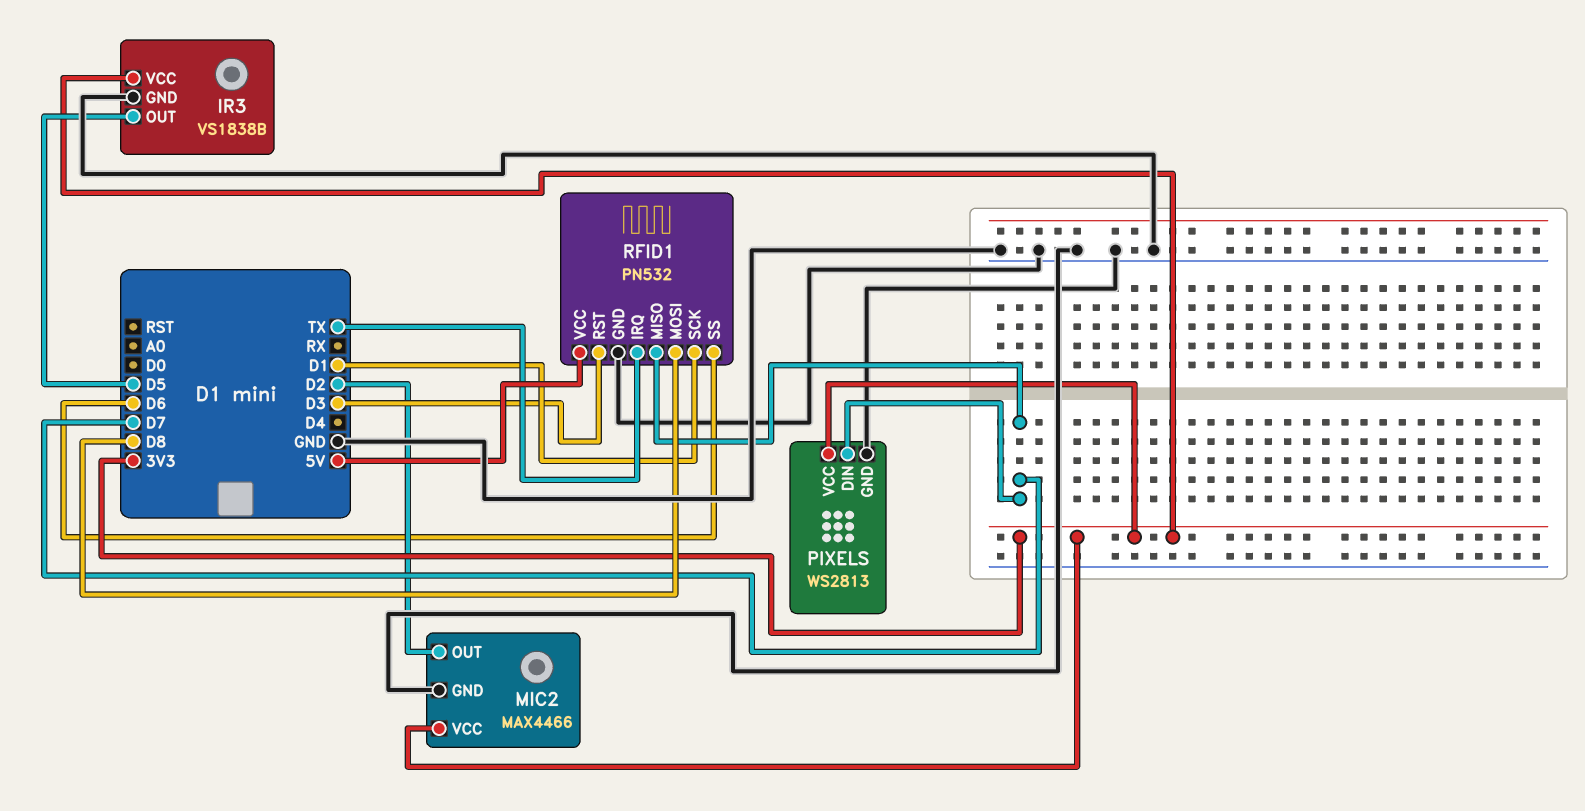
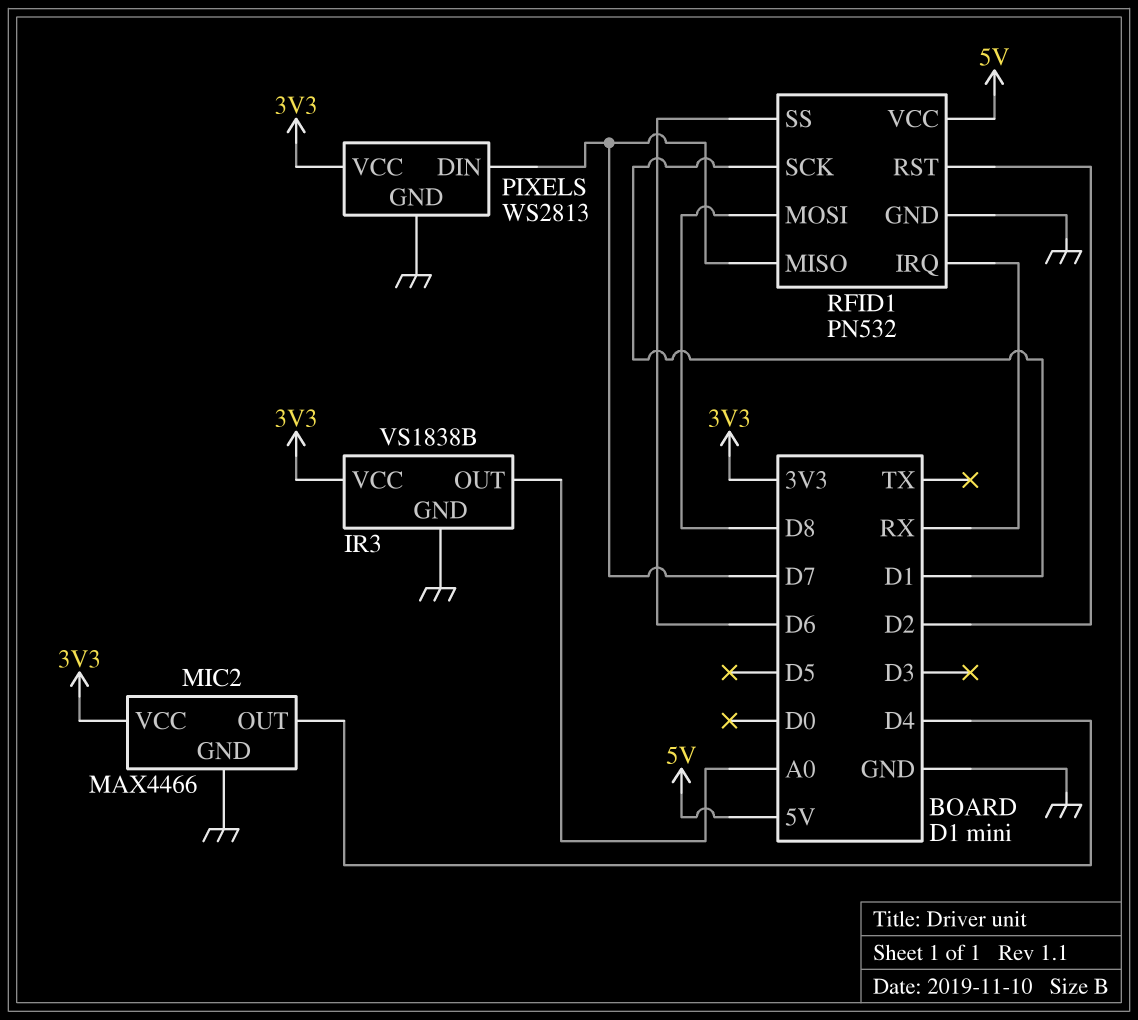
IR3 pin OUT: D5 -> A0
MIC2 pin OUT: D2 -> D4
RFID1 pin IRQ: TX -> RX
RFID1 pin RST: D3 -> D2

